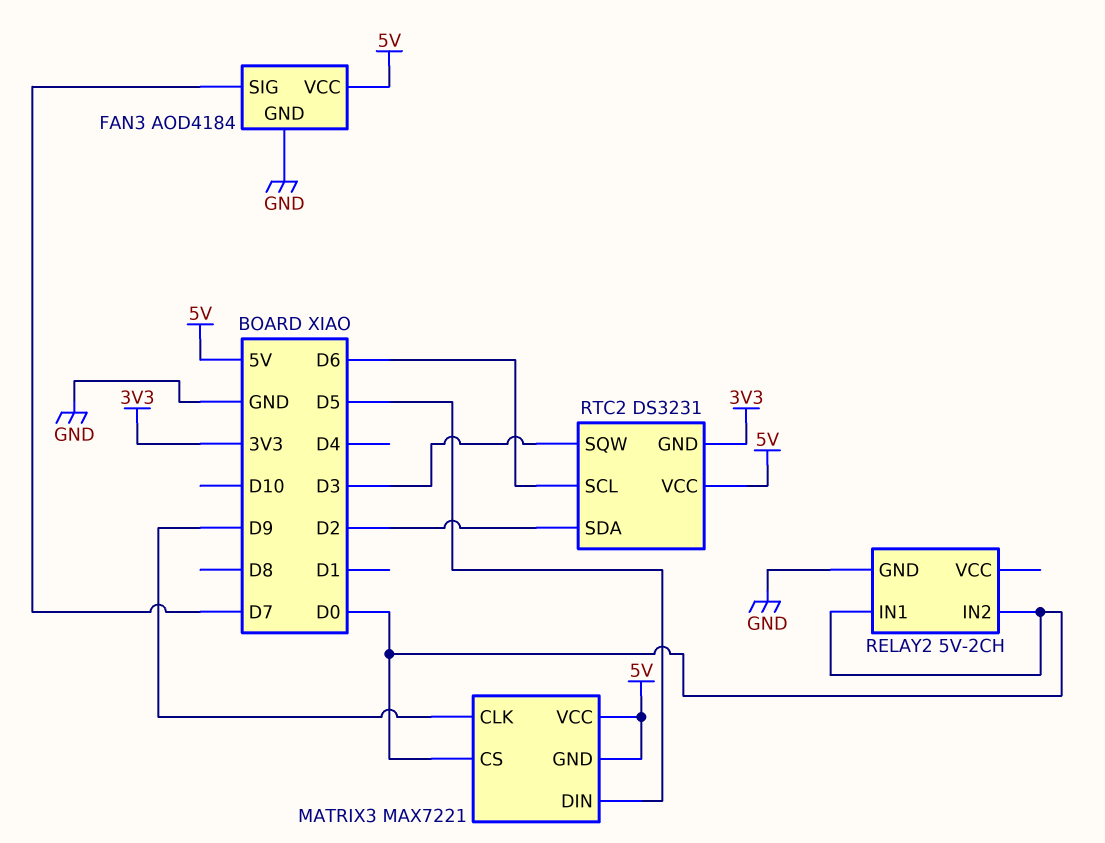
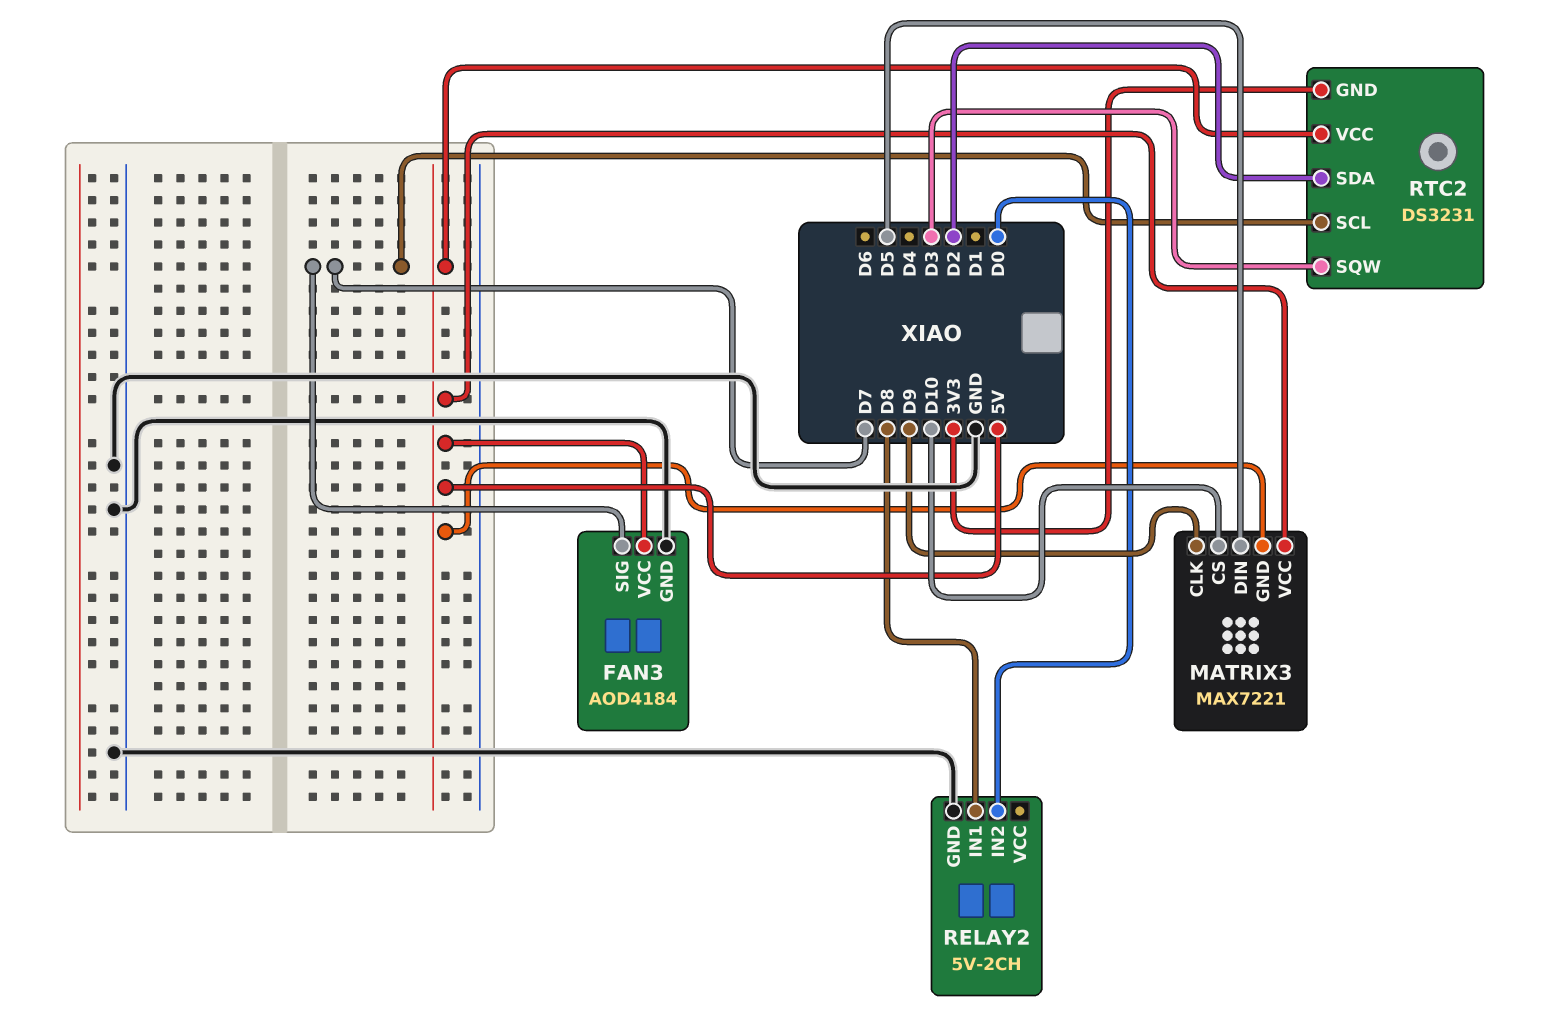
MATRIX3 pin CS: D0 -> D10
RELAY2 pin IN1: D0 -> D8
RTC2 pin SCL: D6 -> D7

